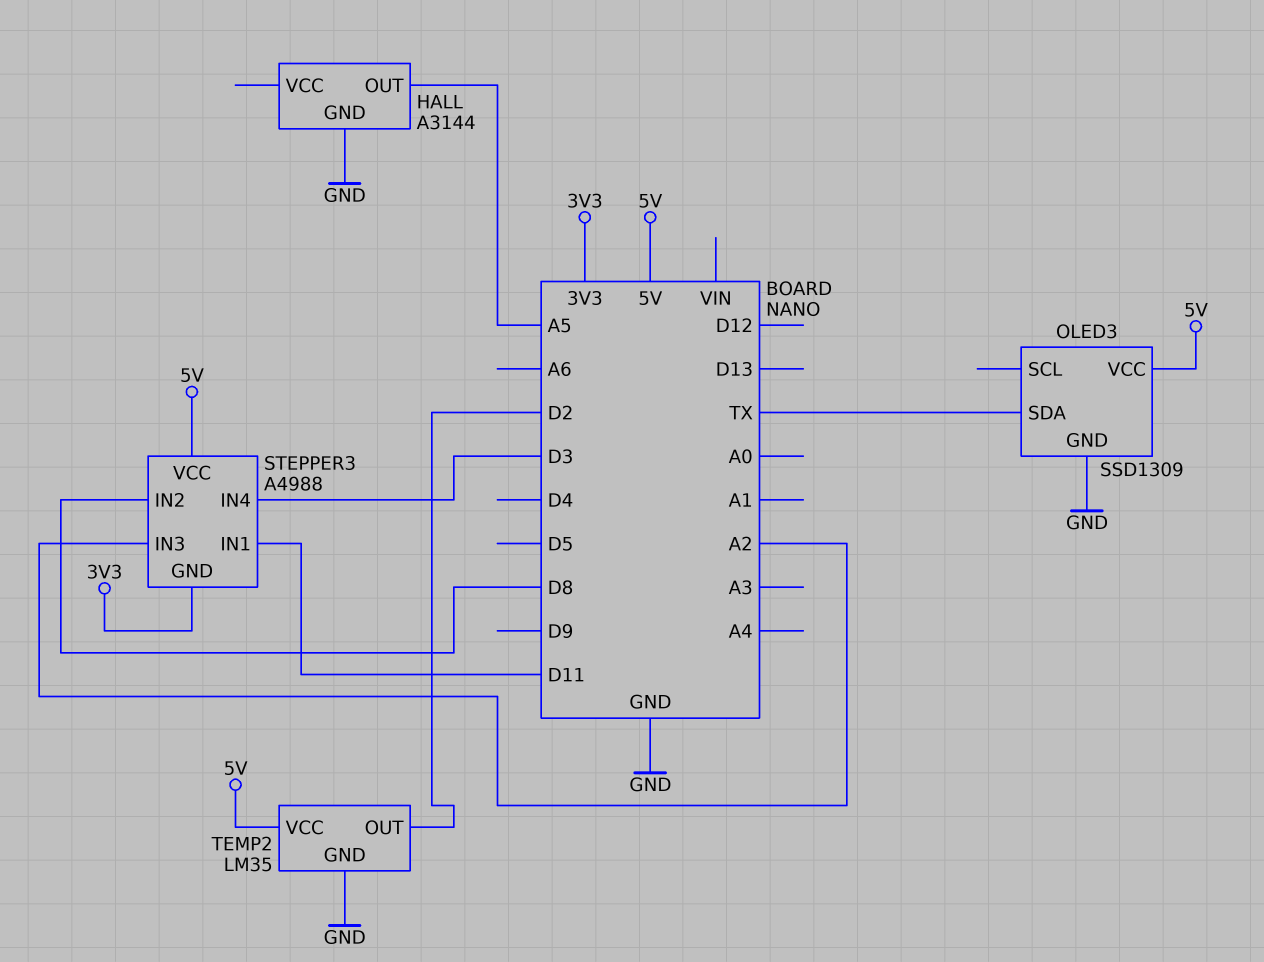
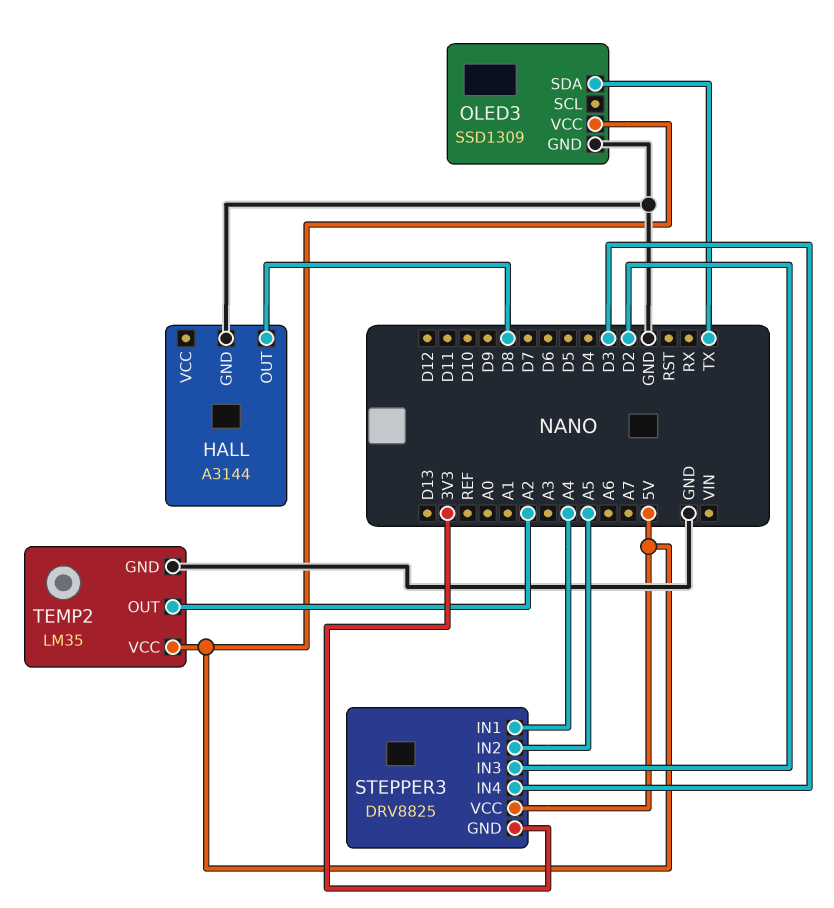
HALL pin OUT: A5 -> D8
STEPPER3: A4988 -> DRV8825
STEPPER3 pin IN1: D11 -> A4
STEPPER3 pin IN2: D8 -> A5
STEPPER3 pin IN3: A2 -> D2
TEMP2 pin OUT: D2 -> A2

